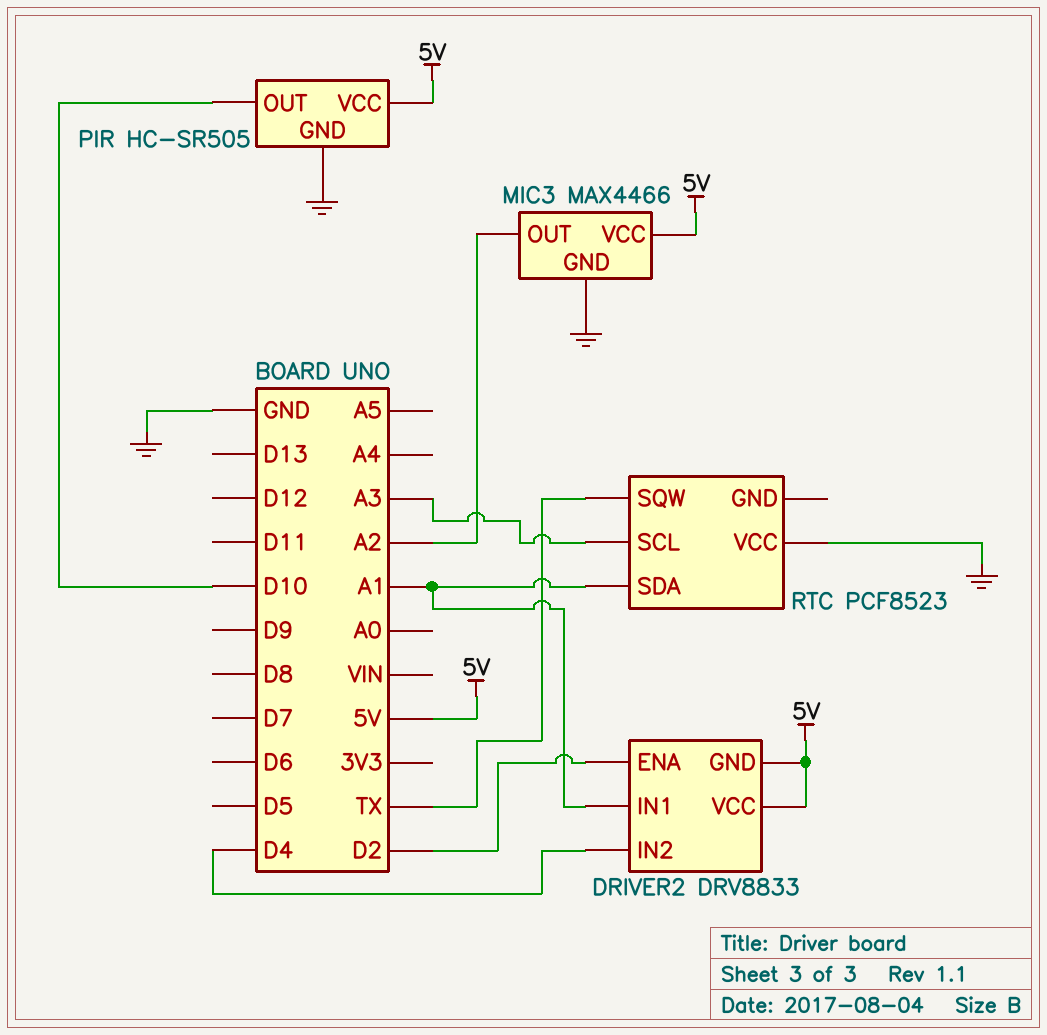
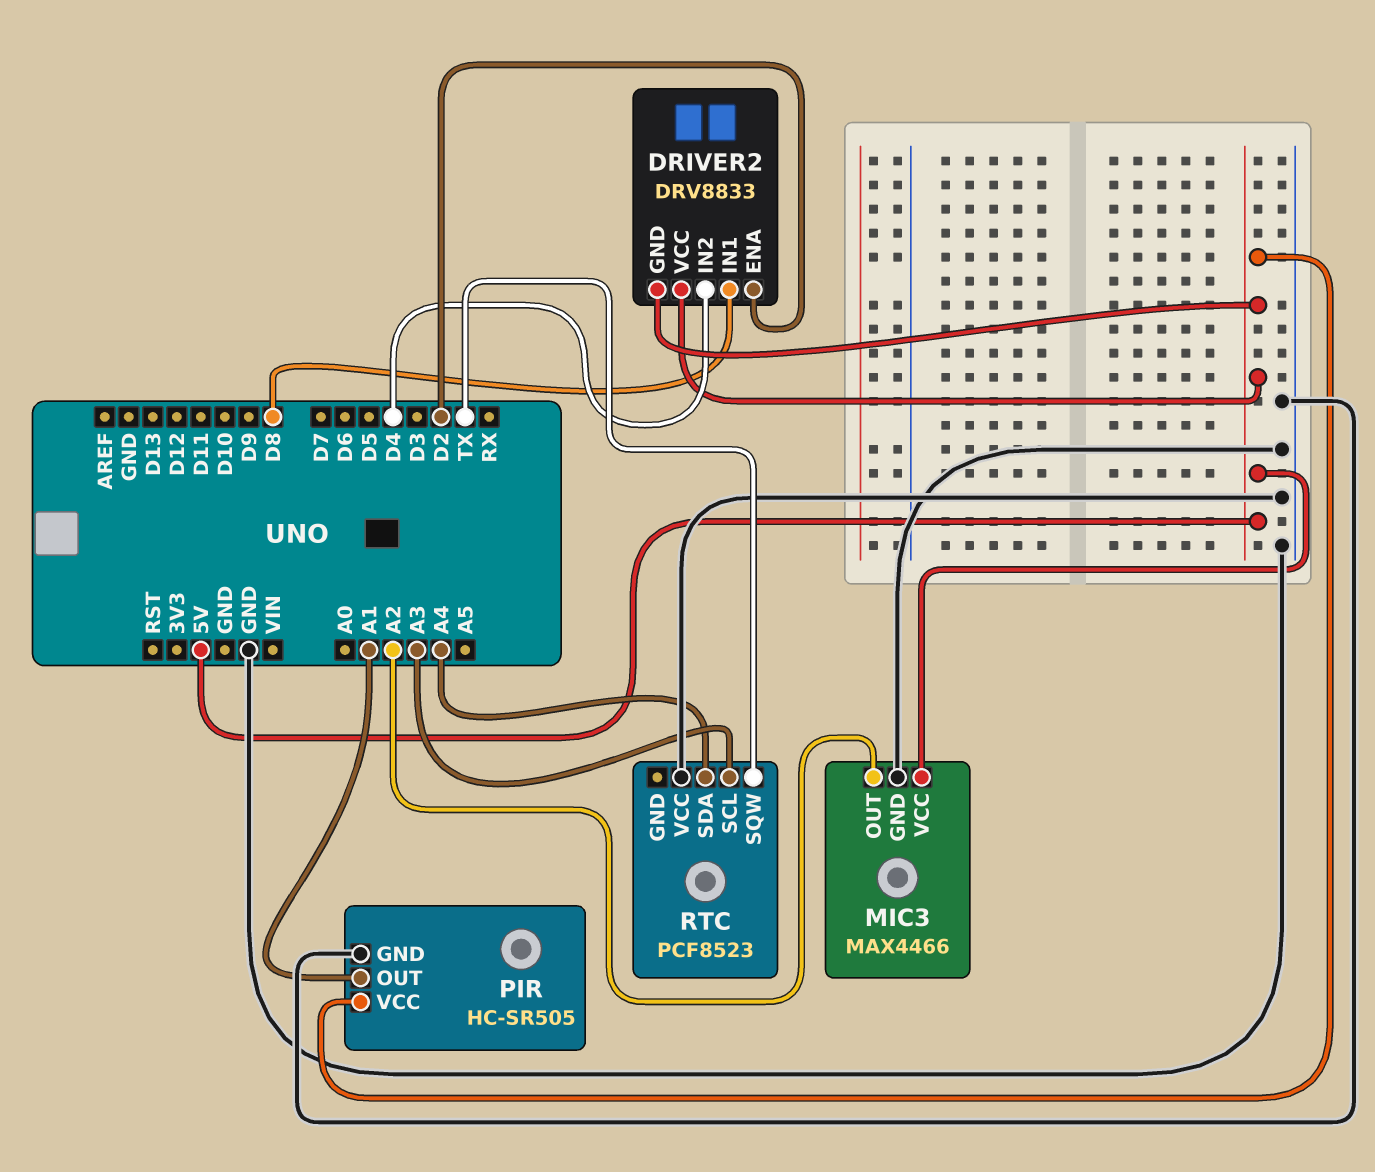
DRIVER2 pin IN1: A1 -> D8
PIR pin OUT: D10 -> A1
RTC pin SDA: A1 -> A4

